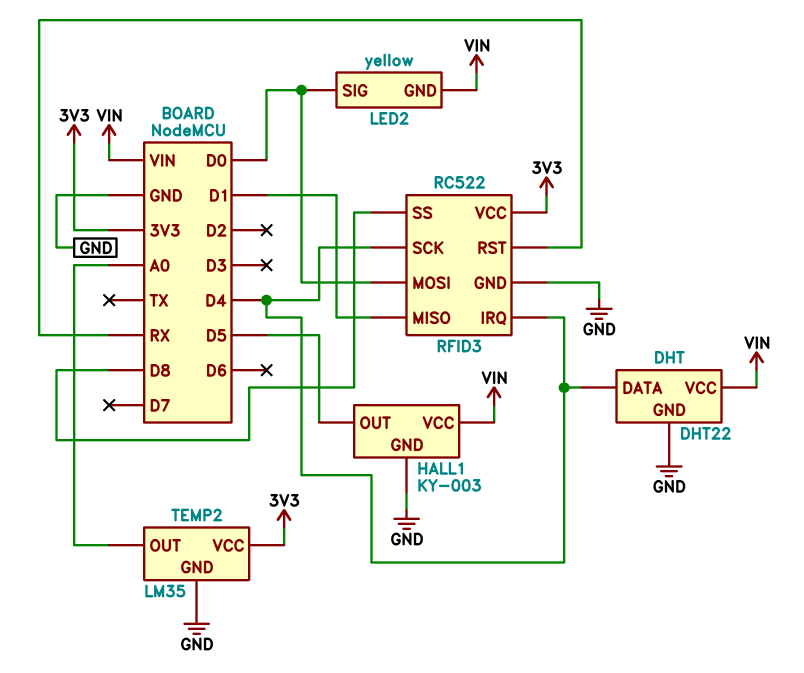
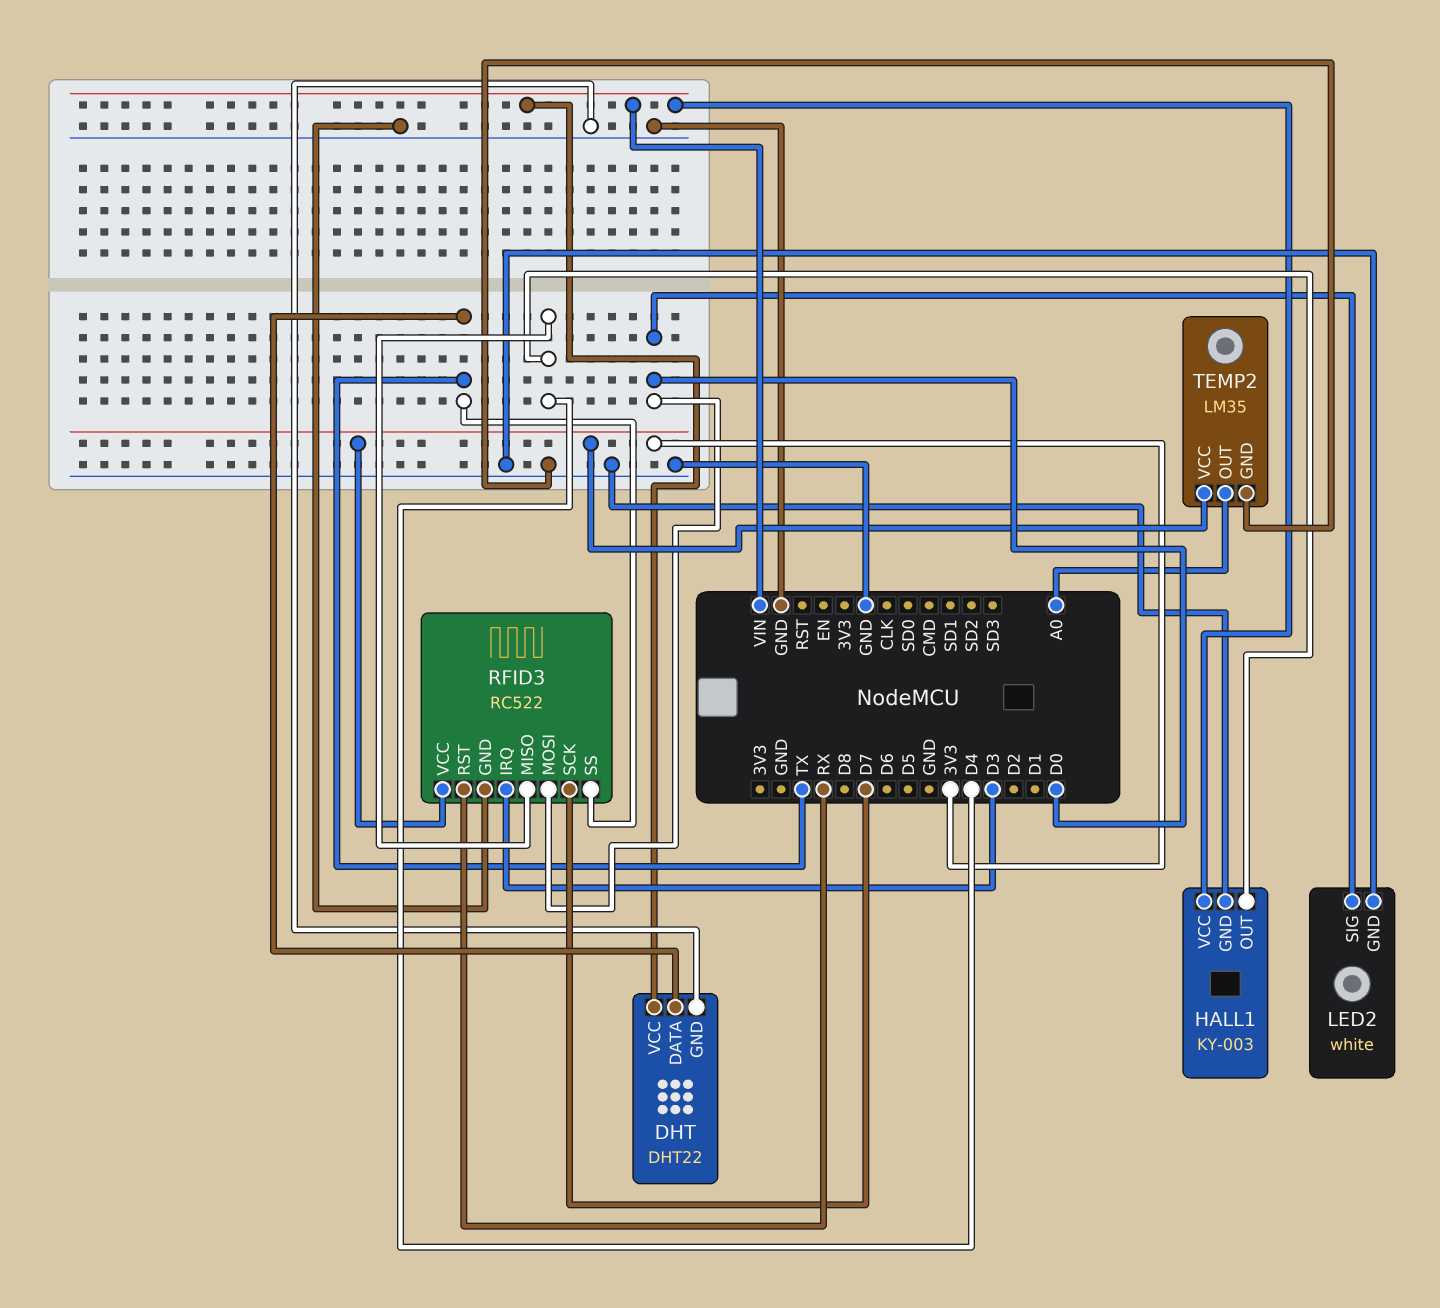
DHT pin DATA: D4 -> TX
HALL1 pin OUT: D5 -> D4
LED2: yellow -> white
LED2 pin GND: VIN -> GND
RFID3 pin IRQ: D4 -> D3
RFID3 pin MISO: D1 -> D4
RFID3 pin SCK: D4 -> D7
RFID3 pin SS: D8 -> TX

